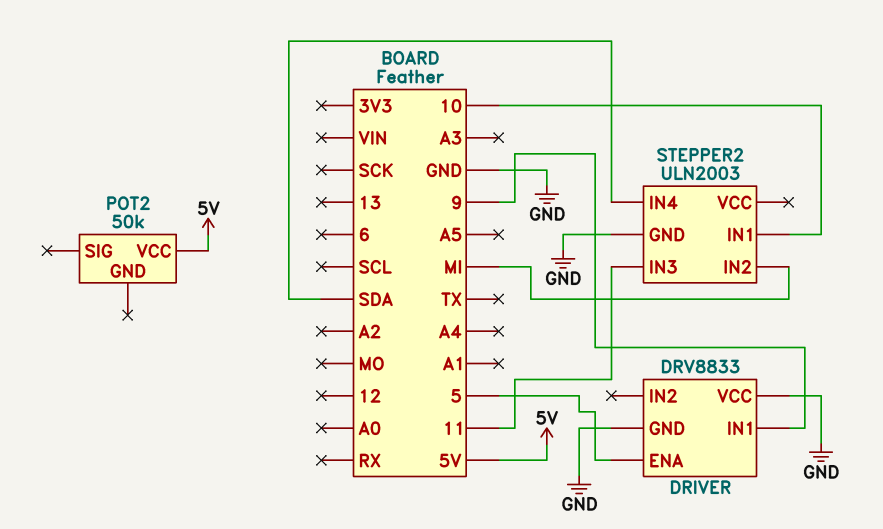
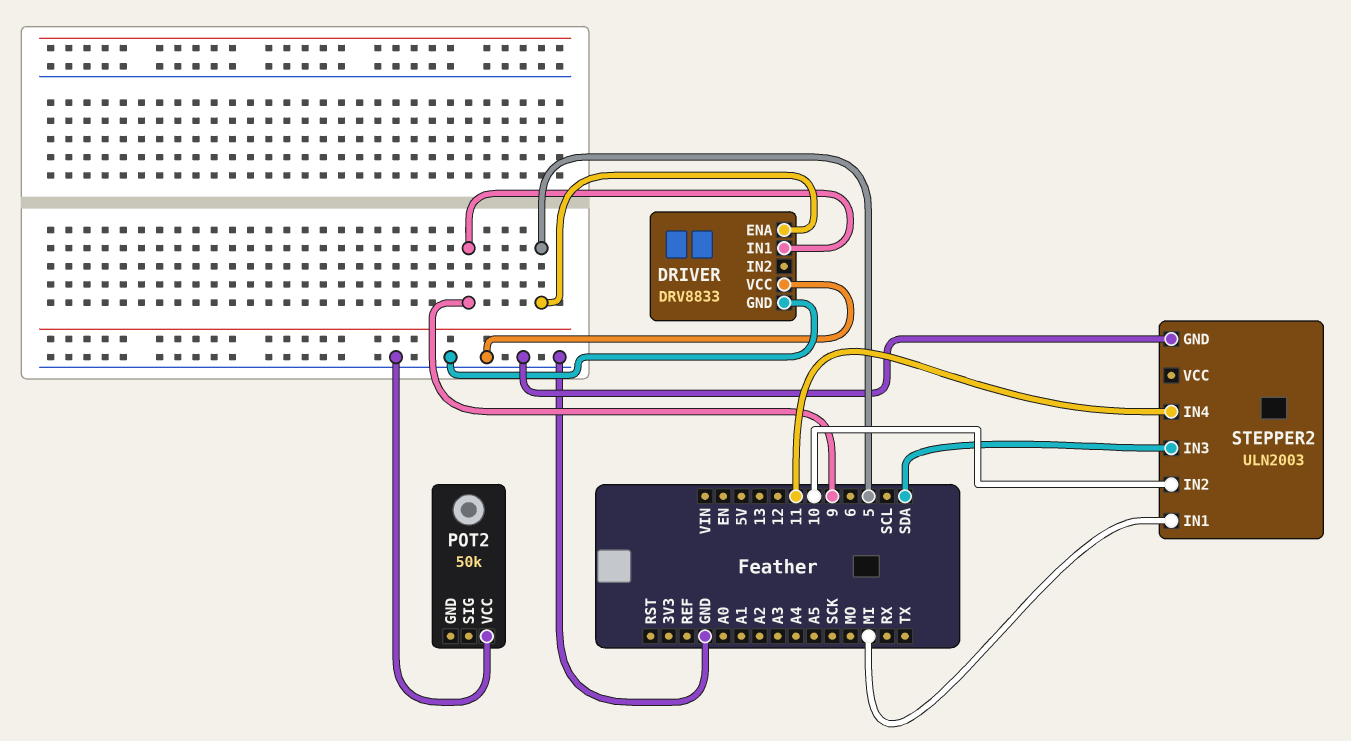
POT2 pin VCC: 5V -> GND
STEPPER2 pin IN1: 10 -> MI
STEPPER2 pin IN2: MI -> 10
STEPPER2 pin IN3: 11 -> SDA
STEPPER2 pin IN4: SDA -> 11

